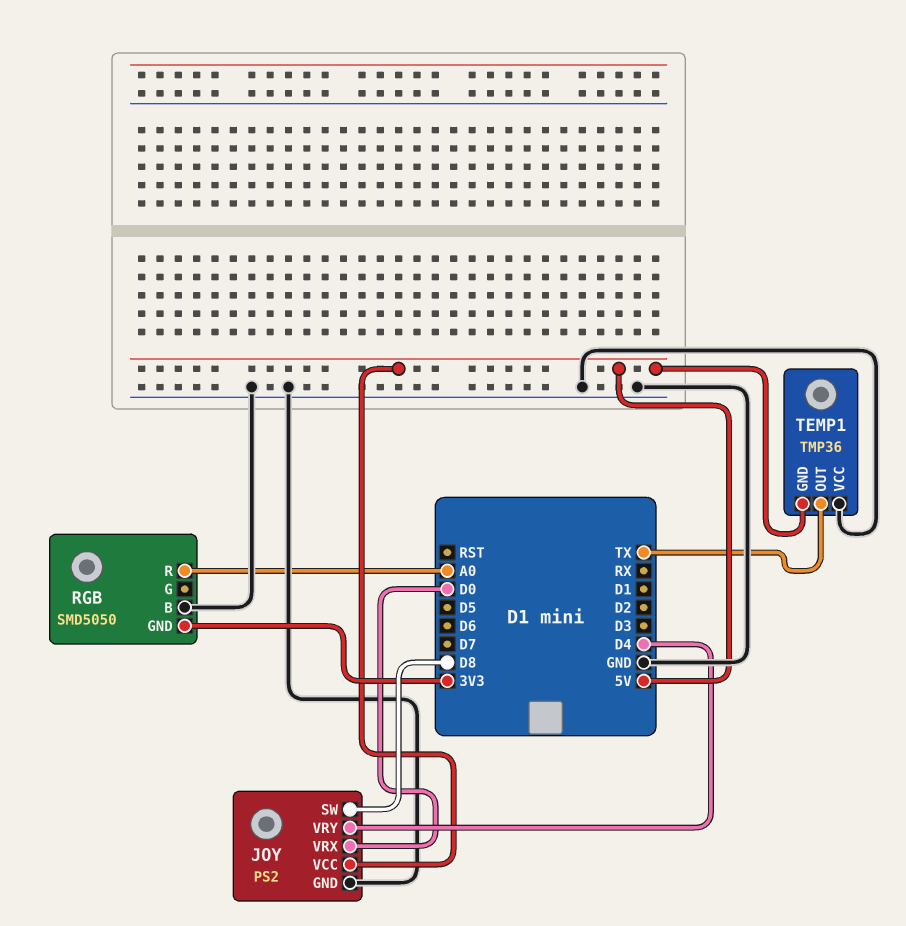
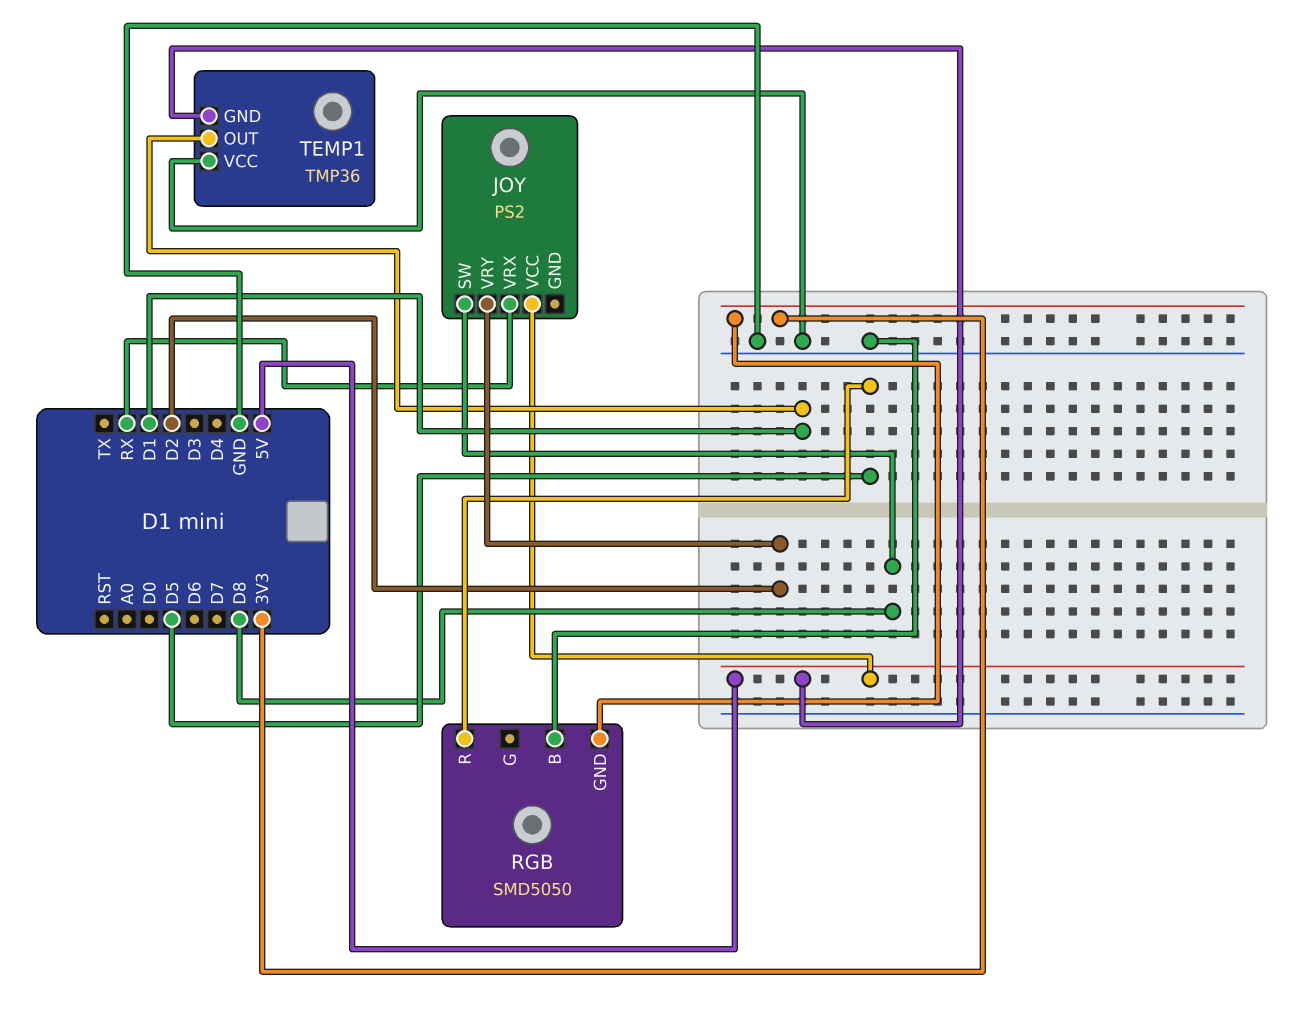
JOY pin GND: GND -> none
JOY pin VRX: D0 -> RX
JOY pin VRY: D4 -> D2
RGB pin R: A0 -> D5
TEMP1 pin OUT: TX -> D1

